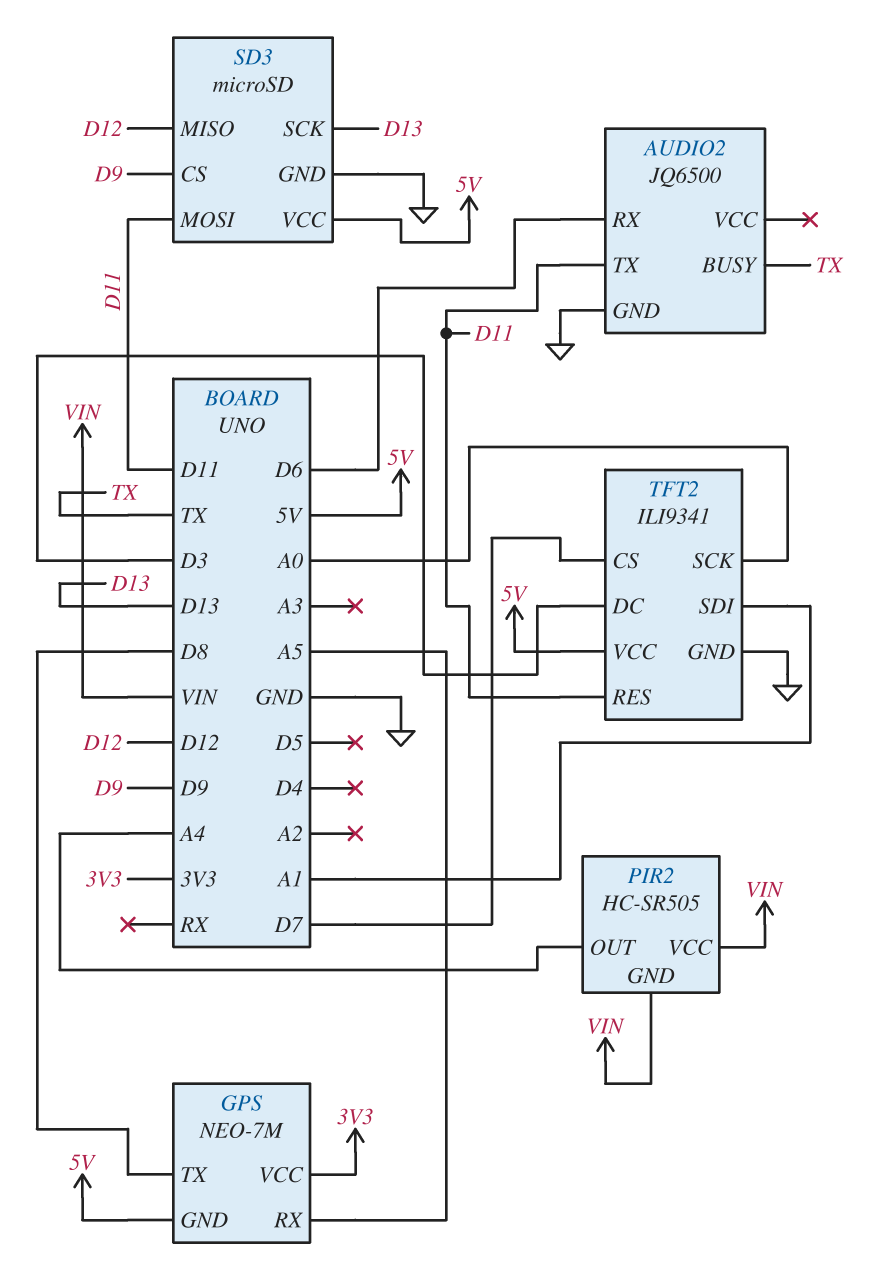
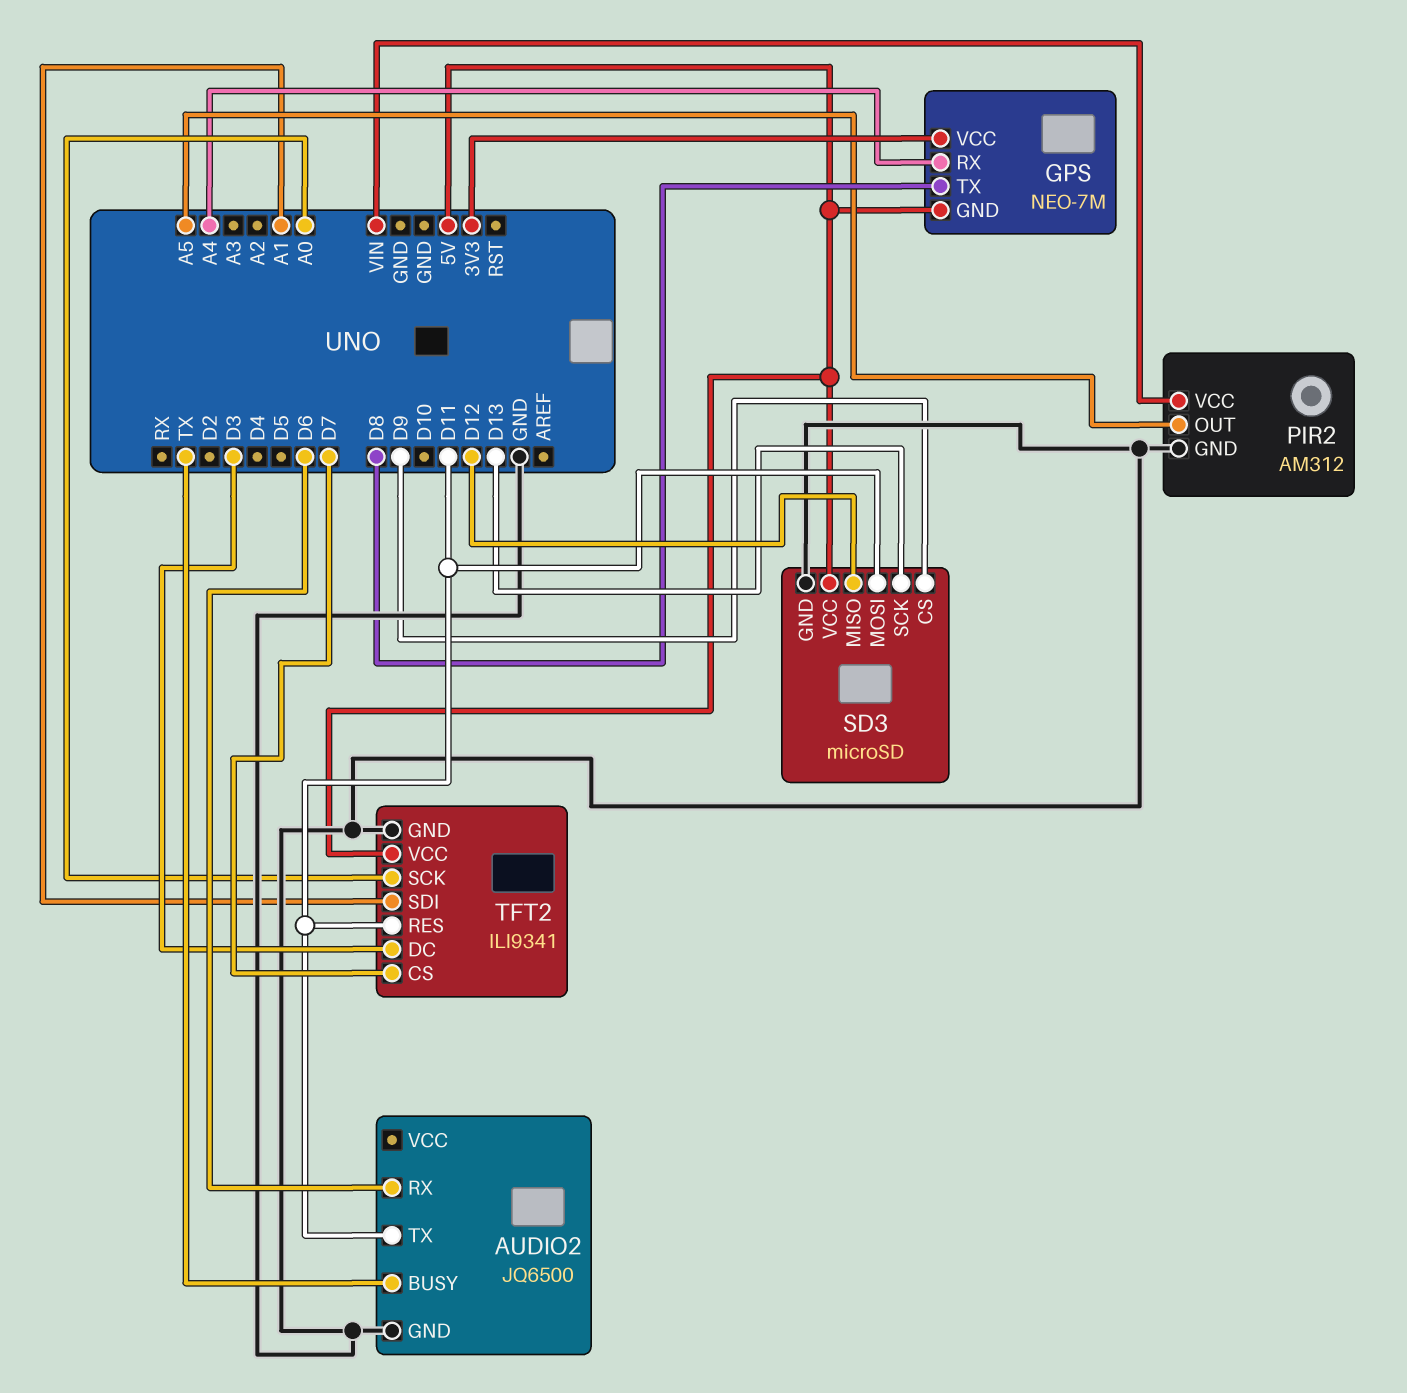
GPS pin RX: A5 -> A4
PIR2: HC-SR505 -> AM312
PIR2 pin GND: VIN -> GND
PIR2 pin OUT: A4 -> A5

